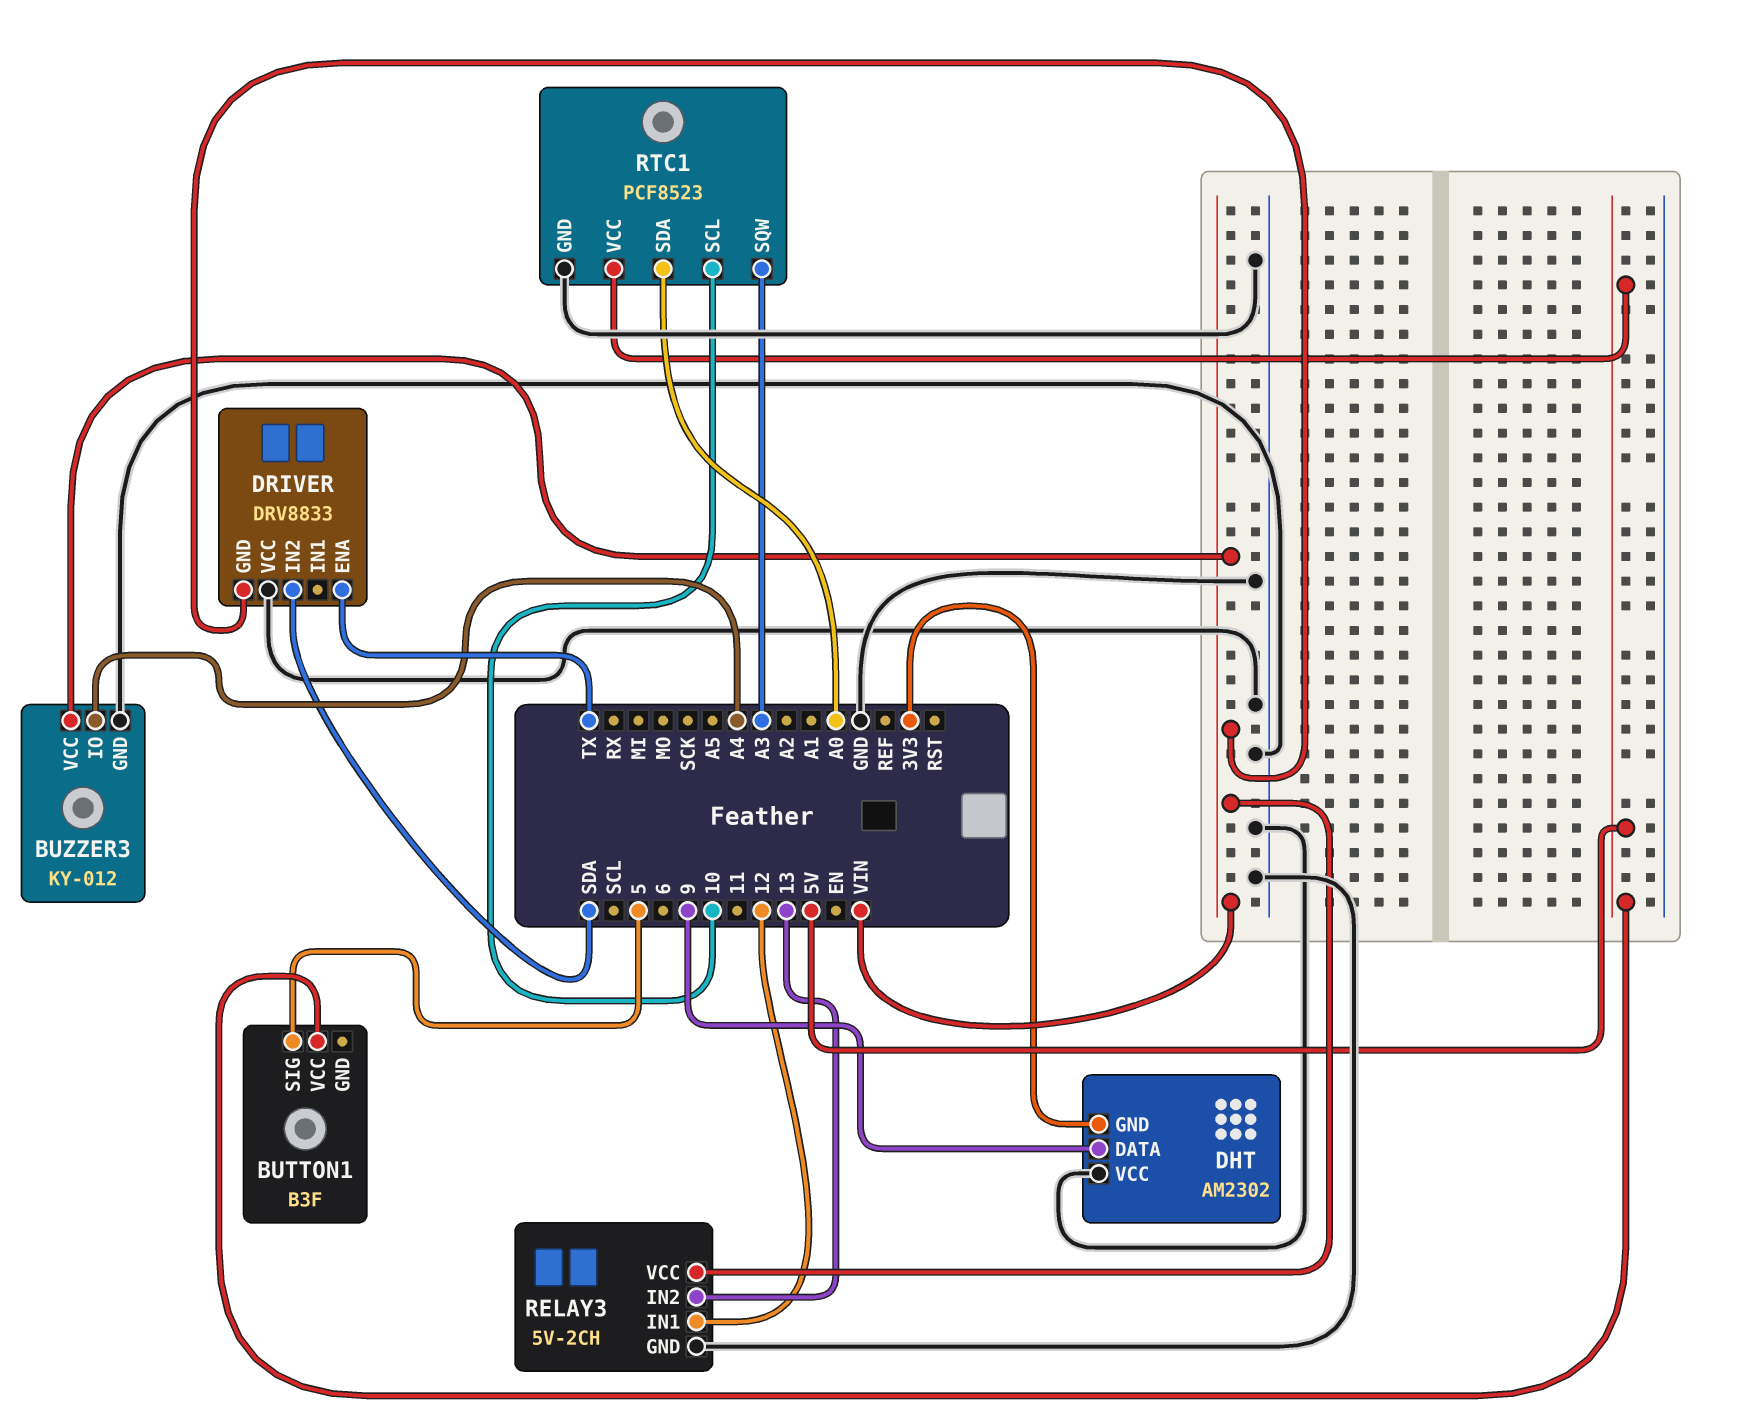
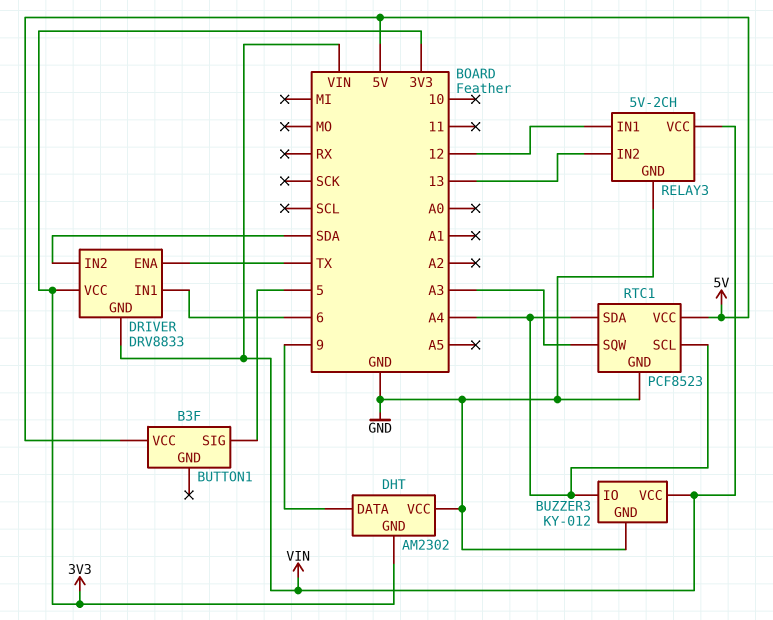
DRIVER pin IN1: none -> 6
DRIVER pin VCC: GND -> 3V3
RTC1 pin SCL: 10 -> A4
RTC1 pin SDA: A0 -> A4

